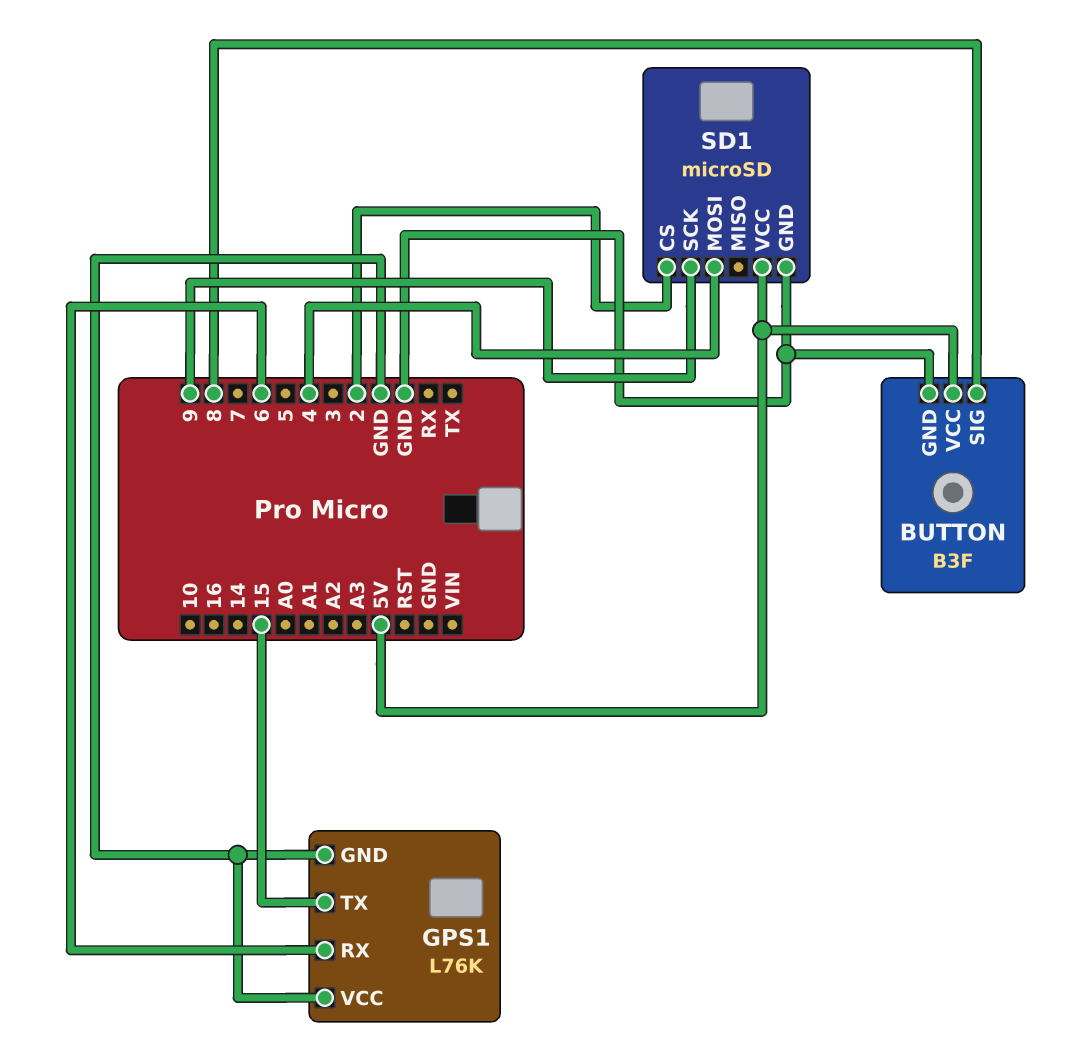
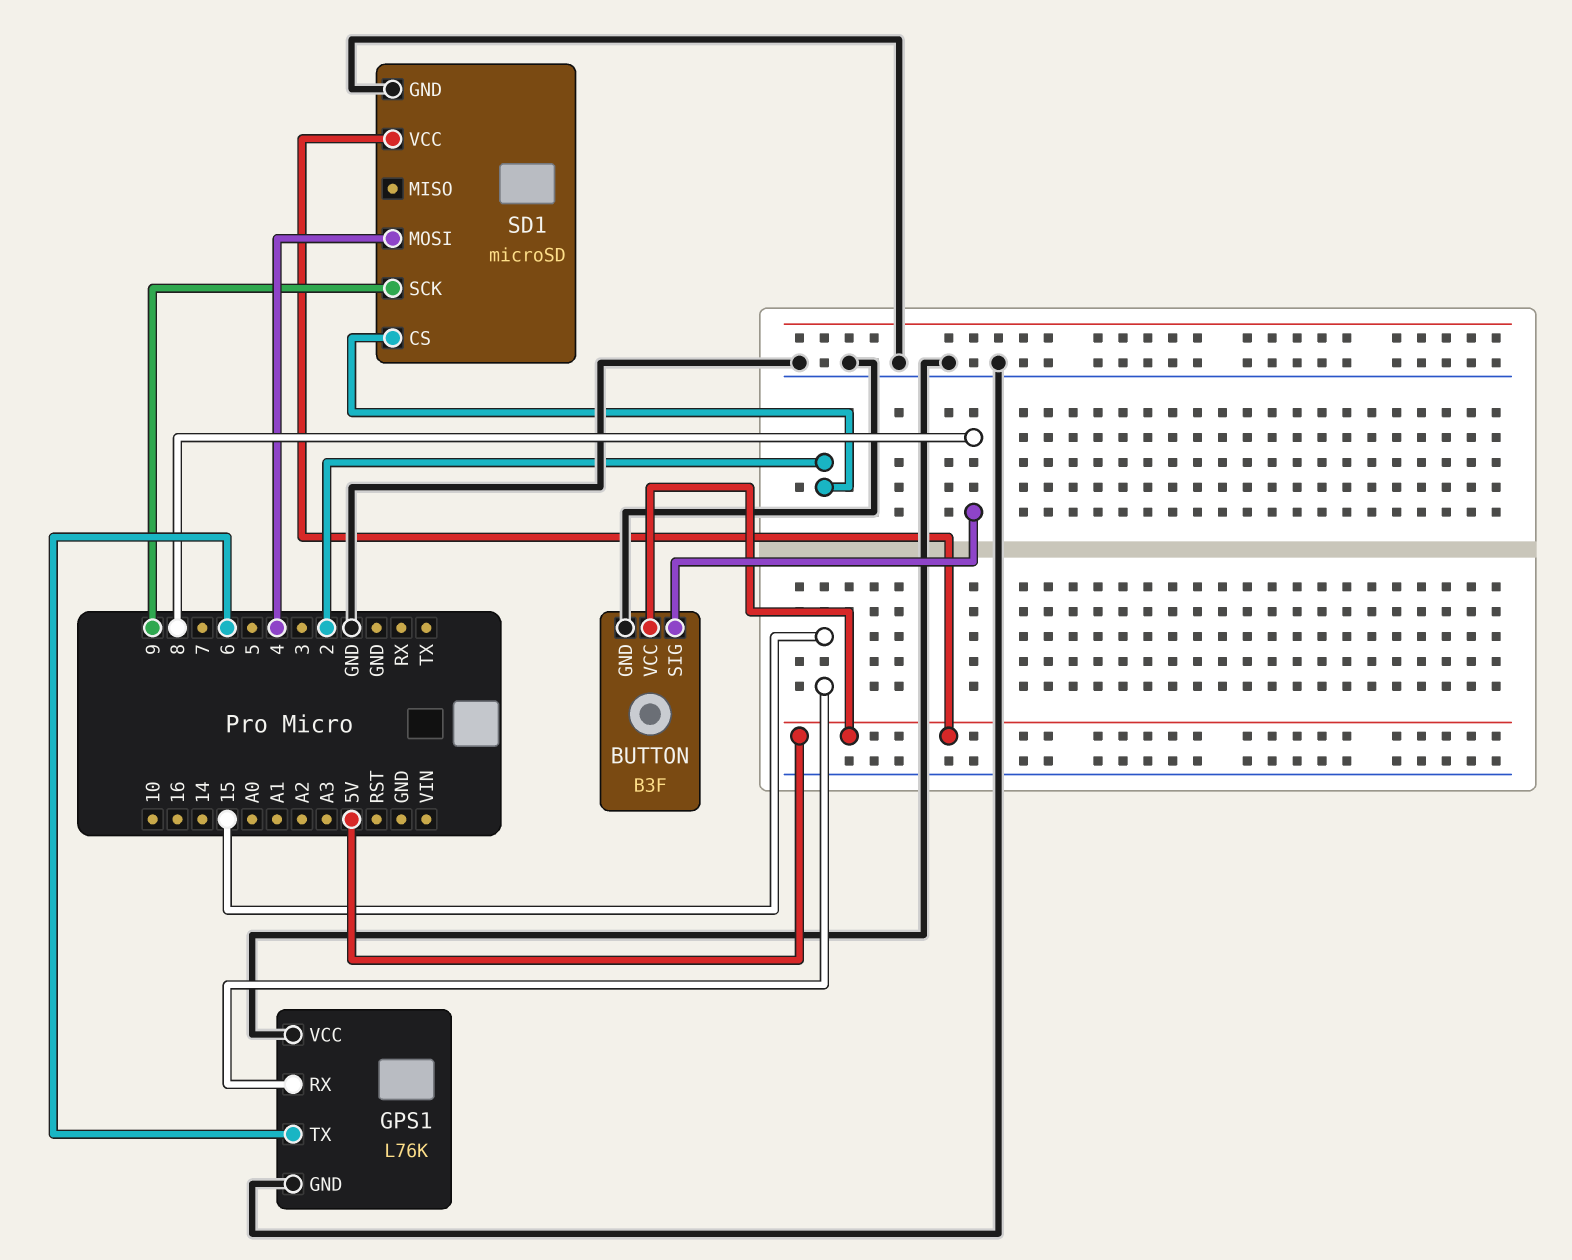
GPS1 pin RX: 6 -> 15
GPS1 pin TX: 15 -> 6

